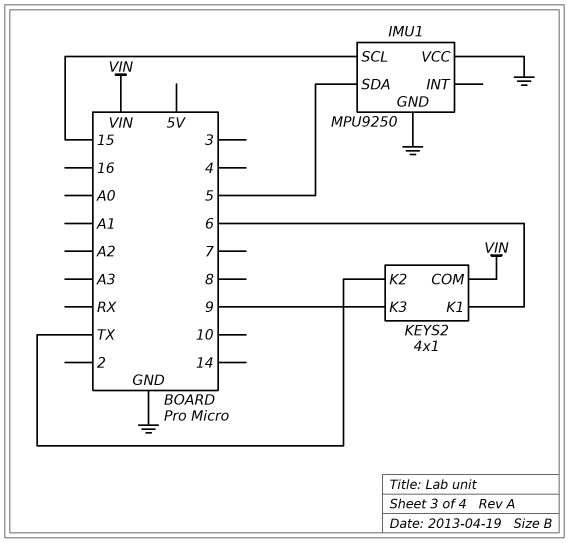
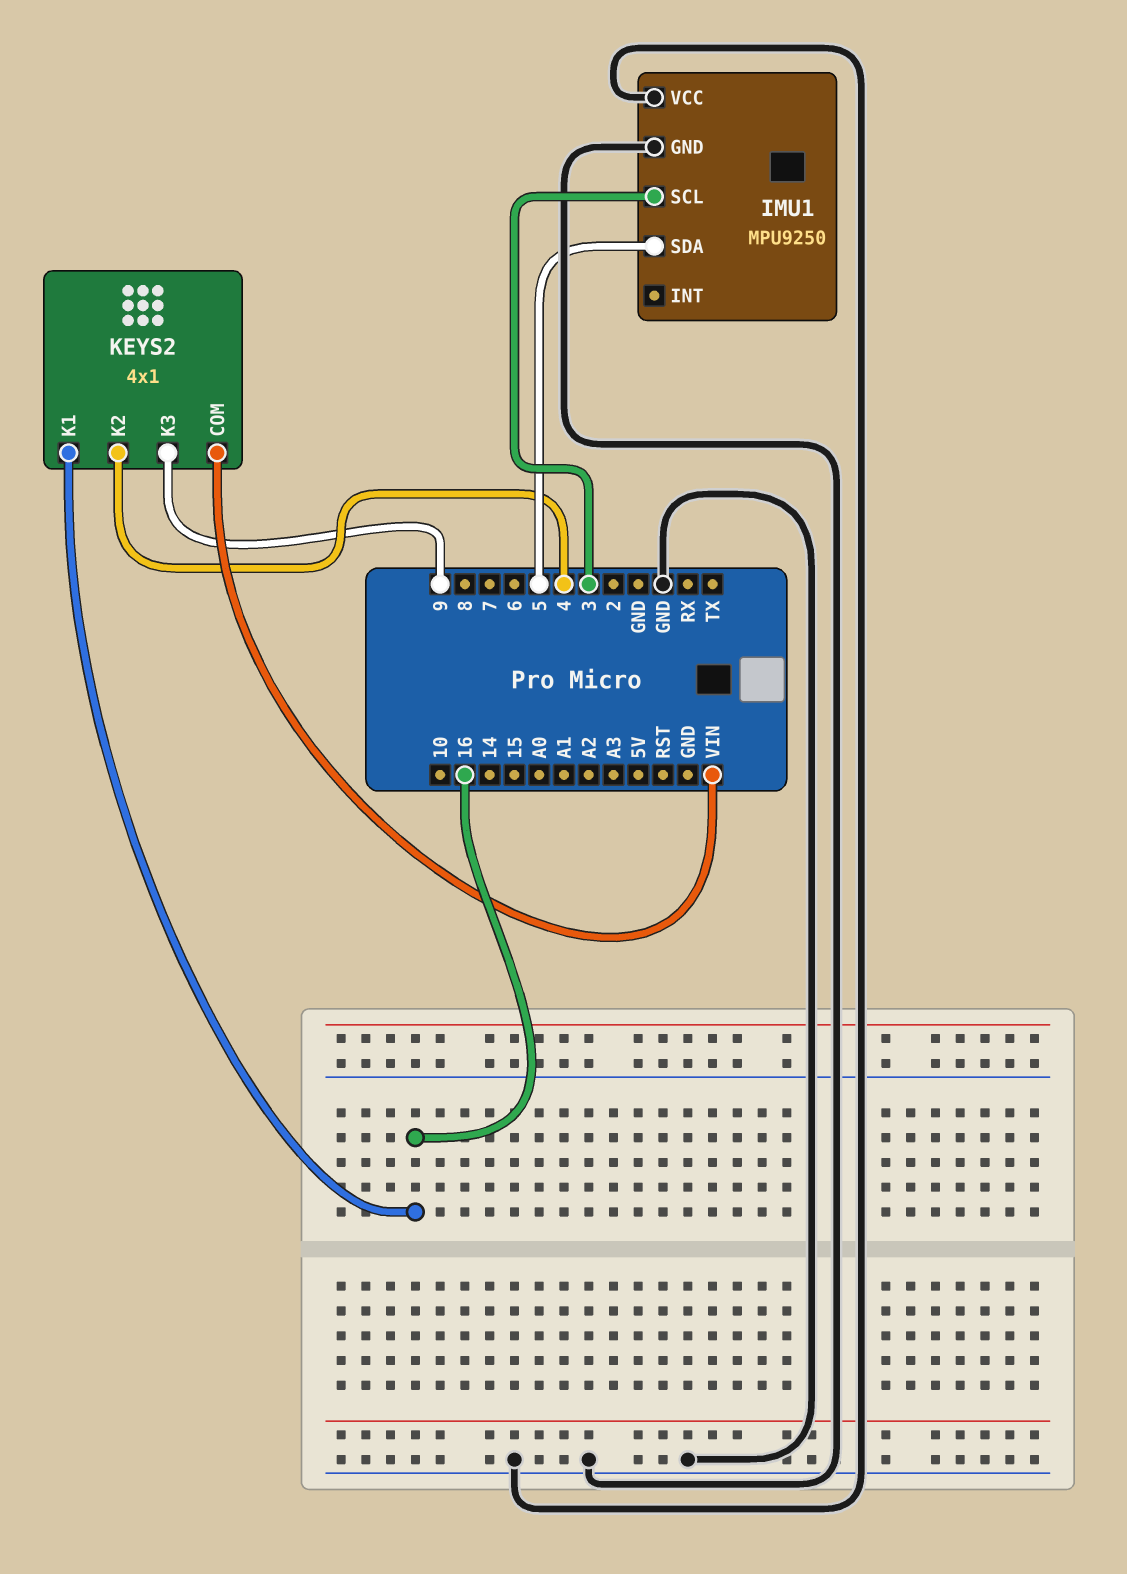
IMU1 pin SCL: 15 -> 3
KEYS2 pin K1: 6 -> 16
KEYS2 pin K2: TX -> 4

